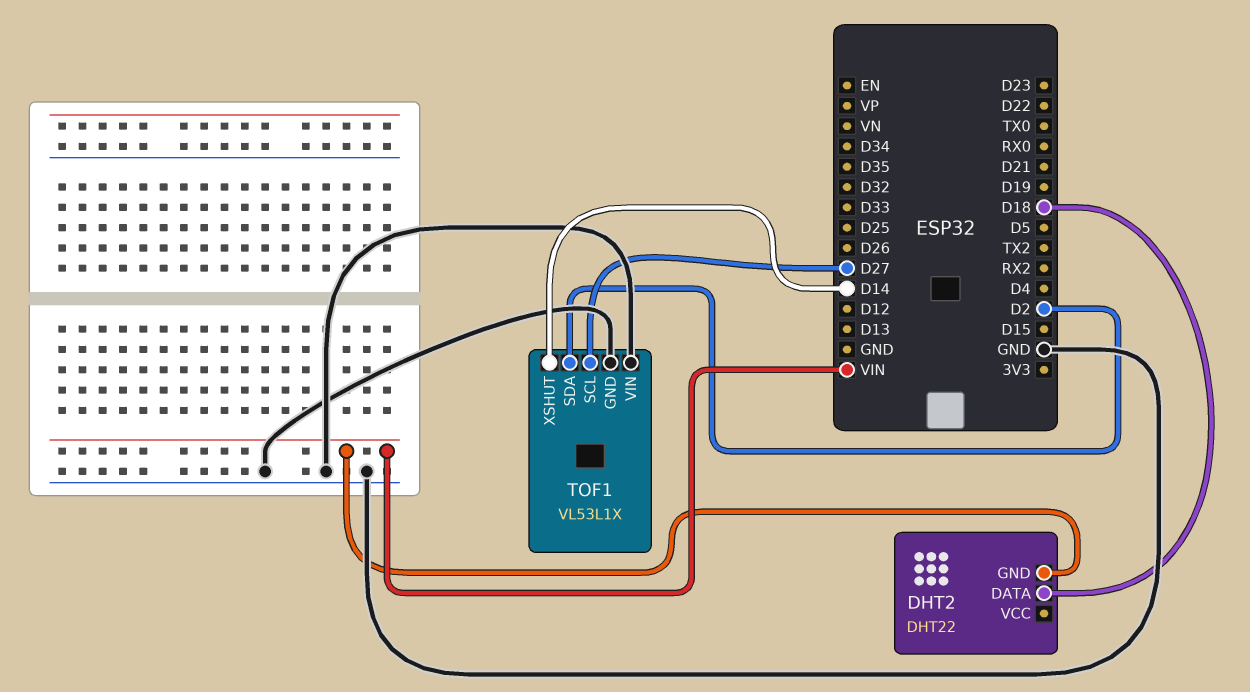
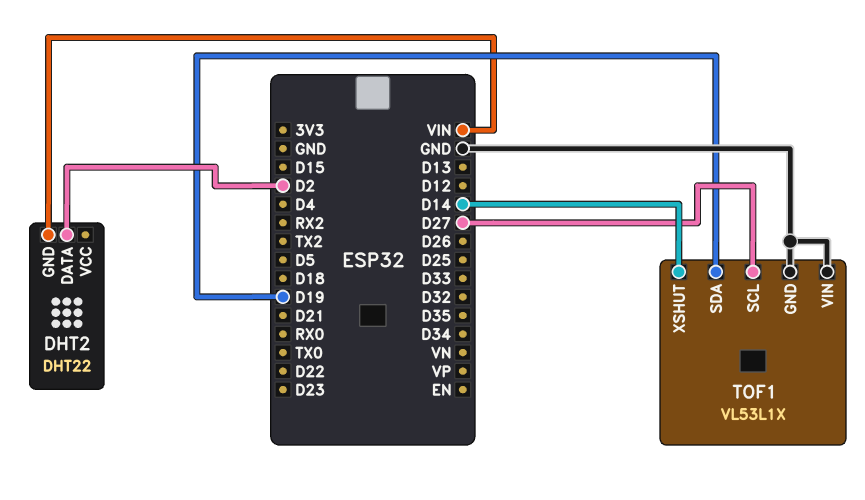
DHT2 pin DATA: D18 -> D2
TOF1 pin SDA: D2 -> D19

